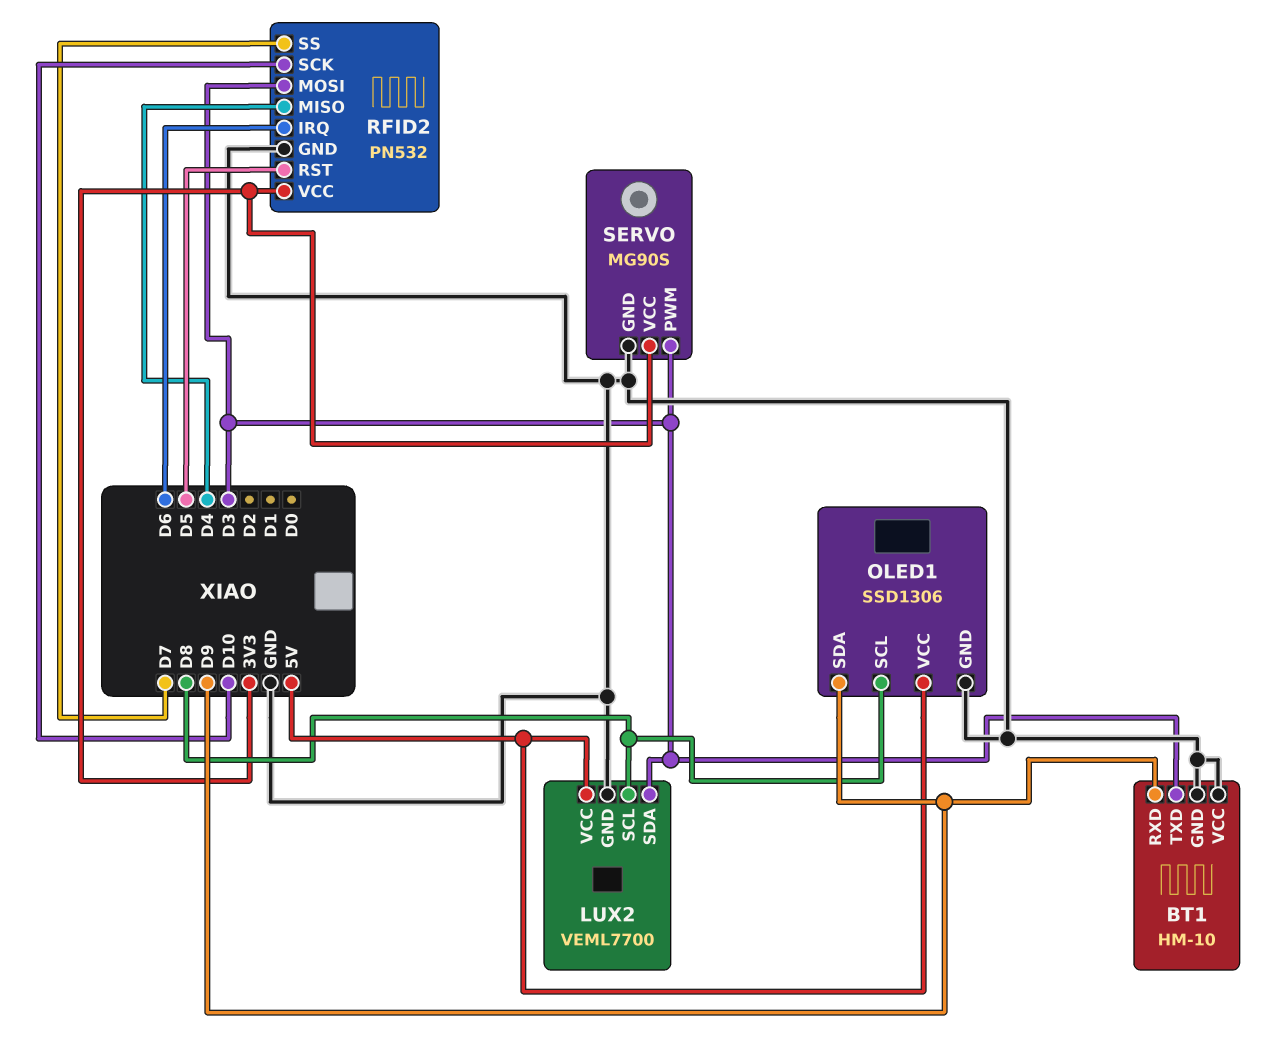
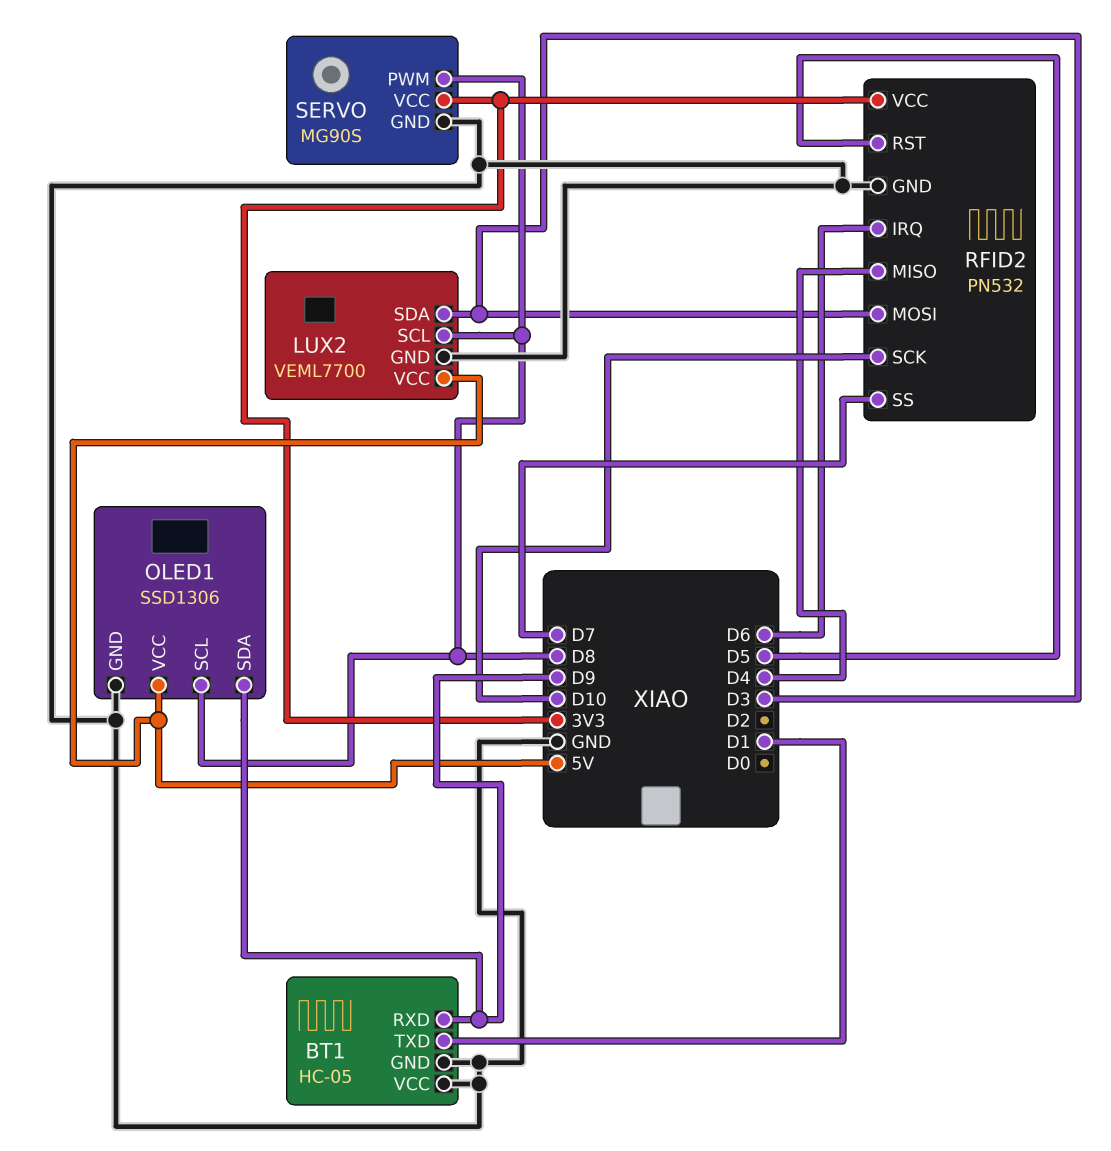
BT1: HM-10 -> HC-05
BT1 pin TXD: D3 -> D1
SERVO pin PWM: D3 -> D8

